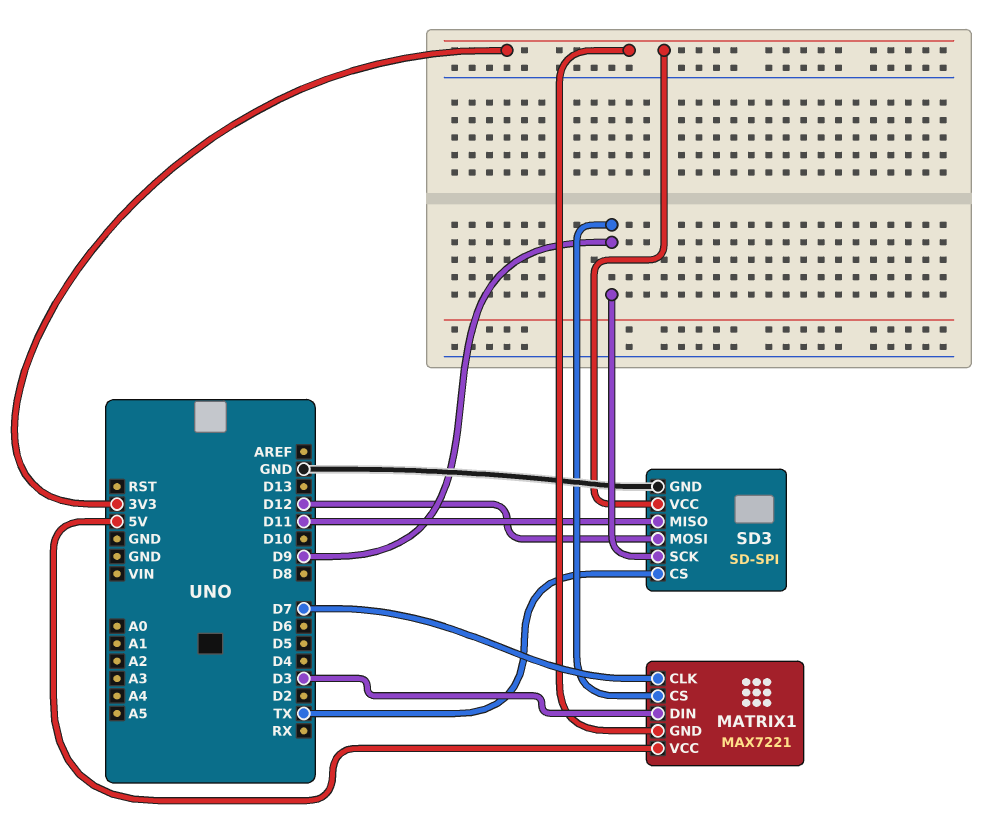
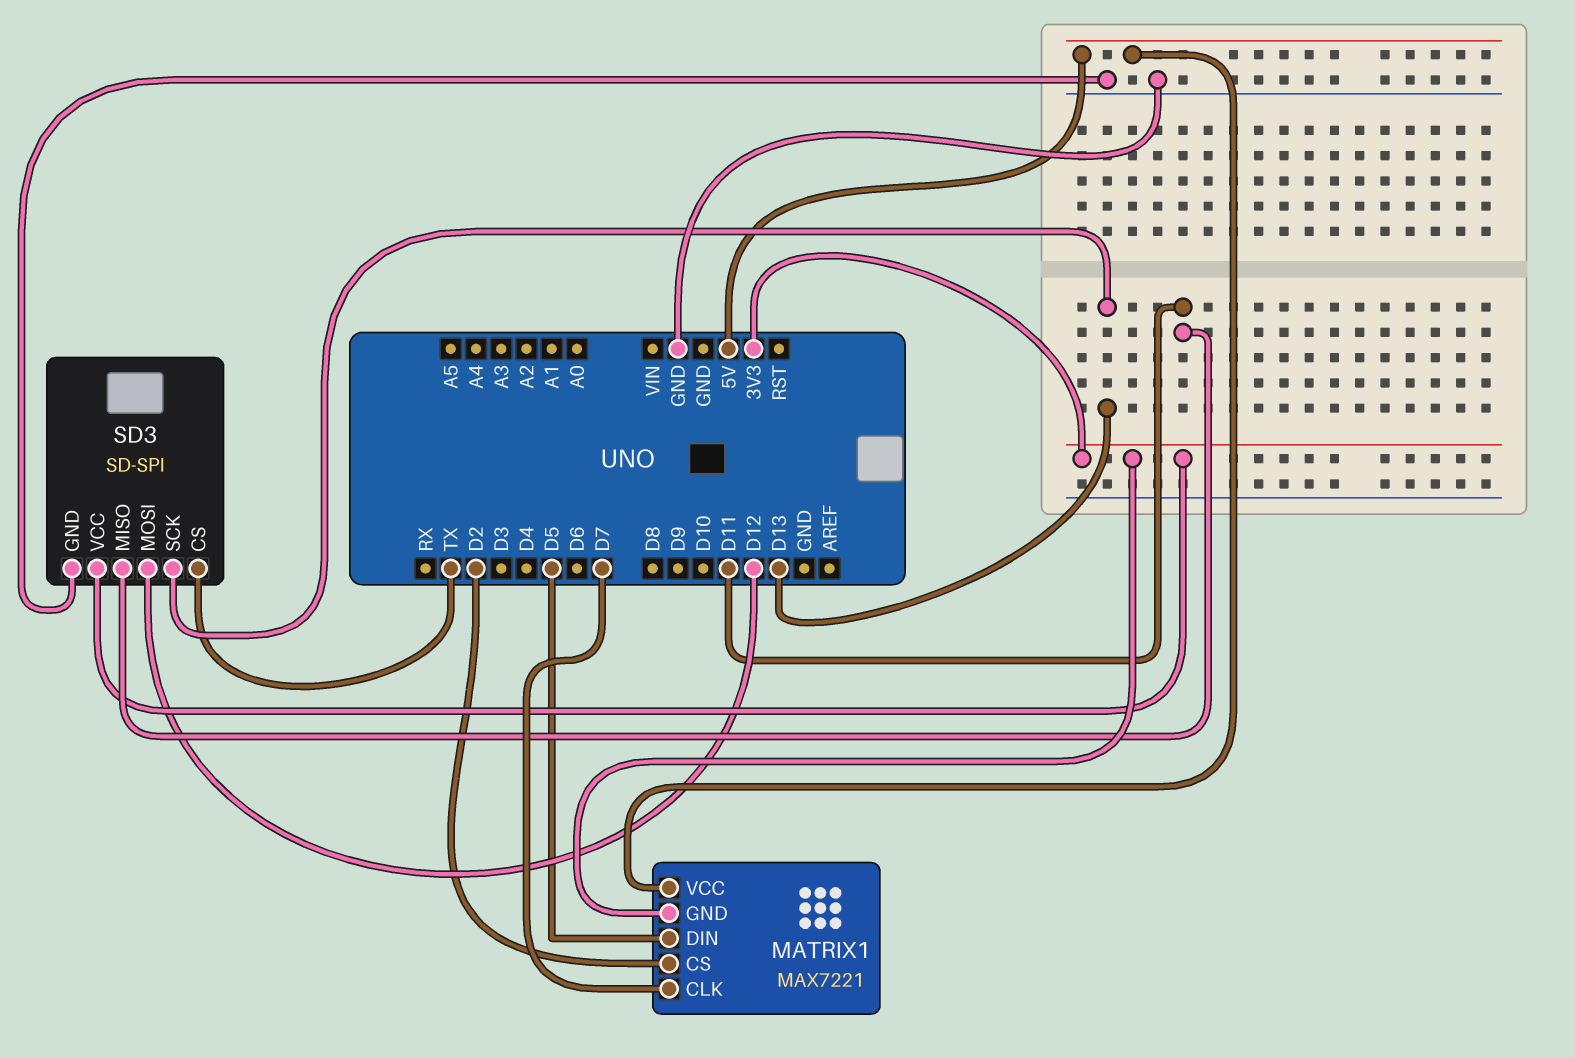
MATRIX1 pin CS: D9 -> D2
MATRIX1 pin DIN: D3 -> D5
SD3 pin SCK: D9 -> D13

